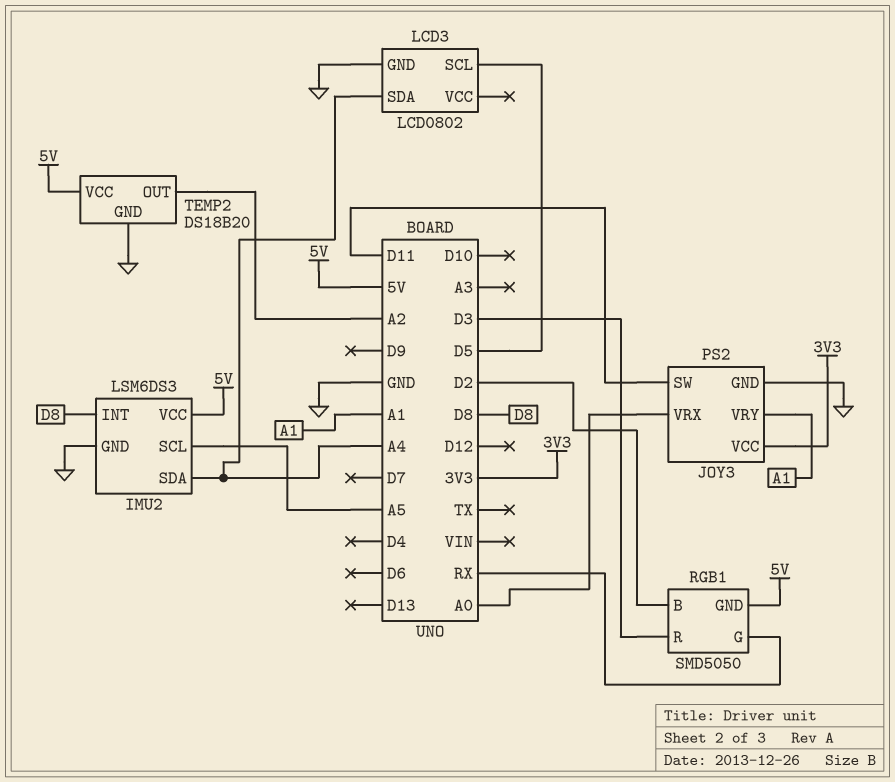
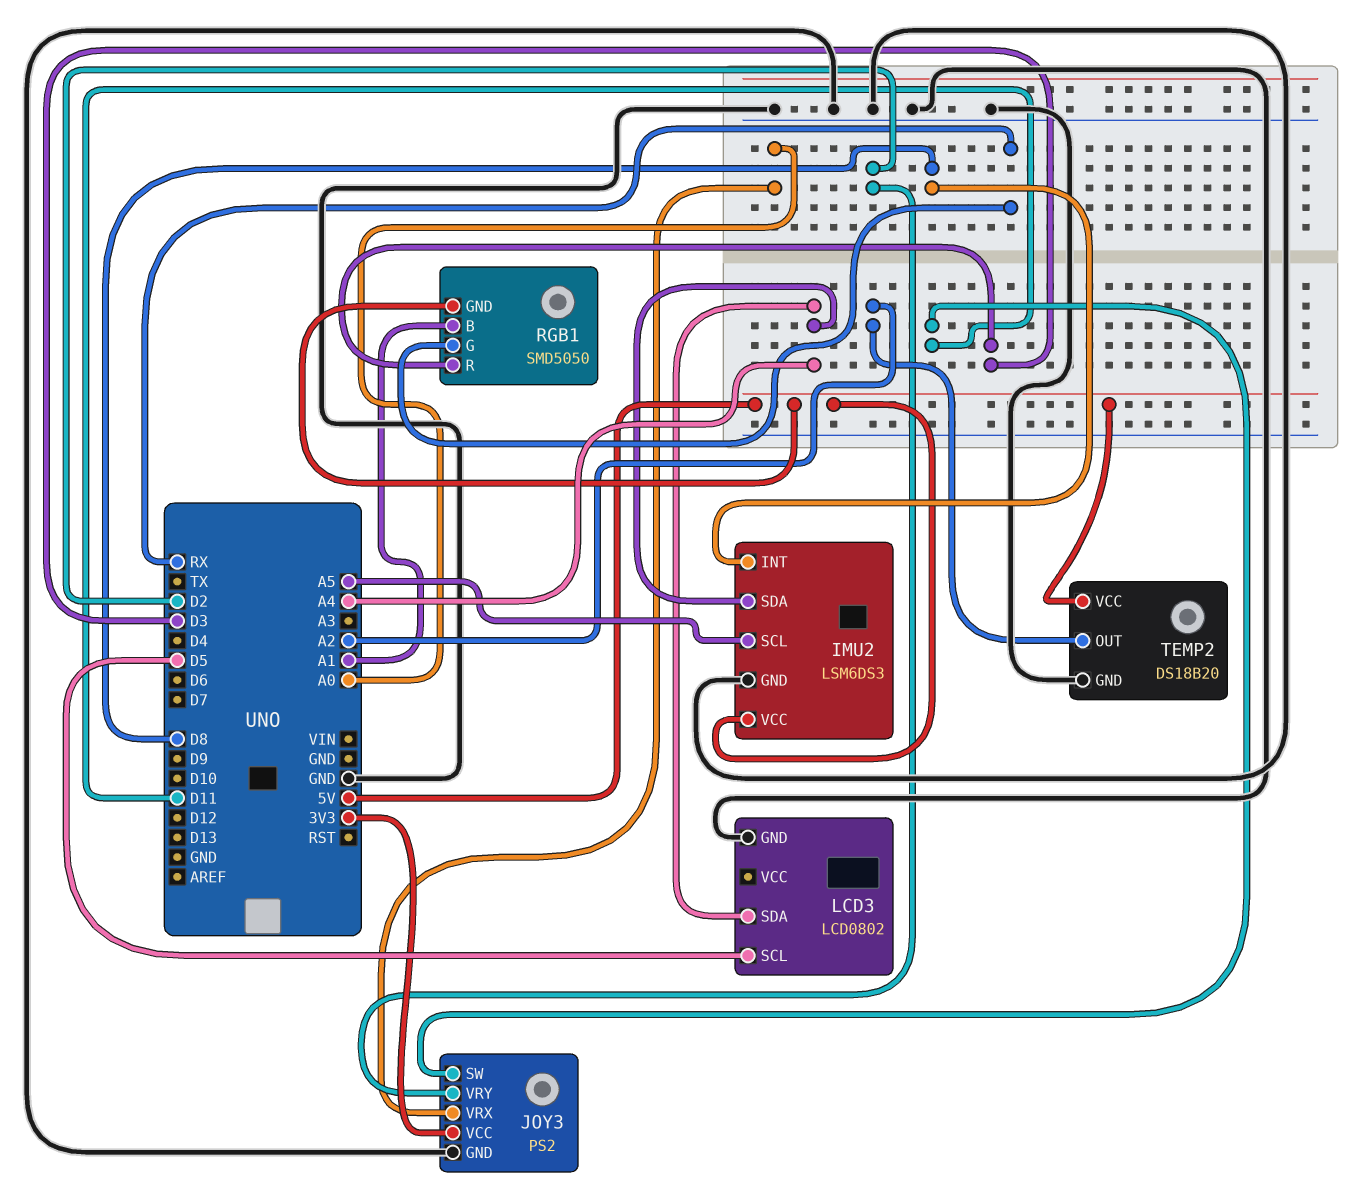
JOY3 pin VRY: A1 -> D2
RGB1 pin B: D2 -> A1

